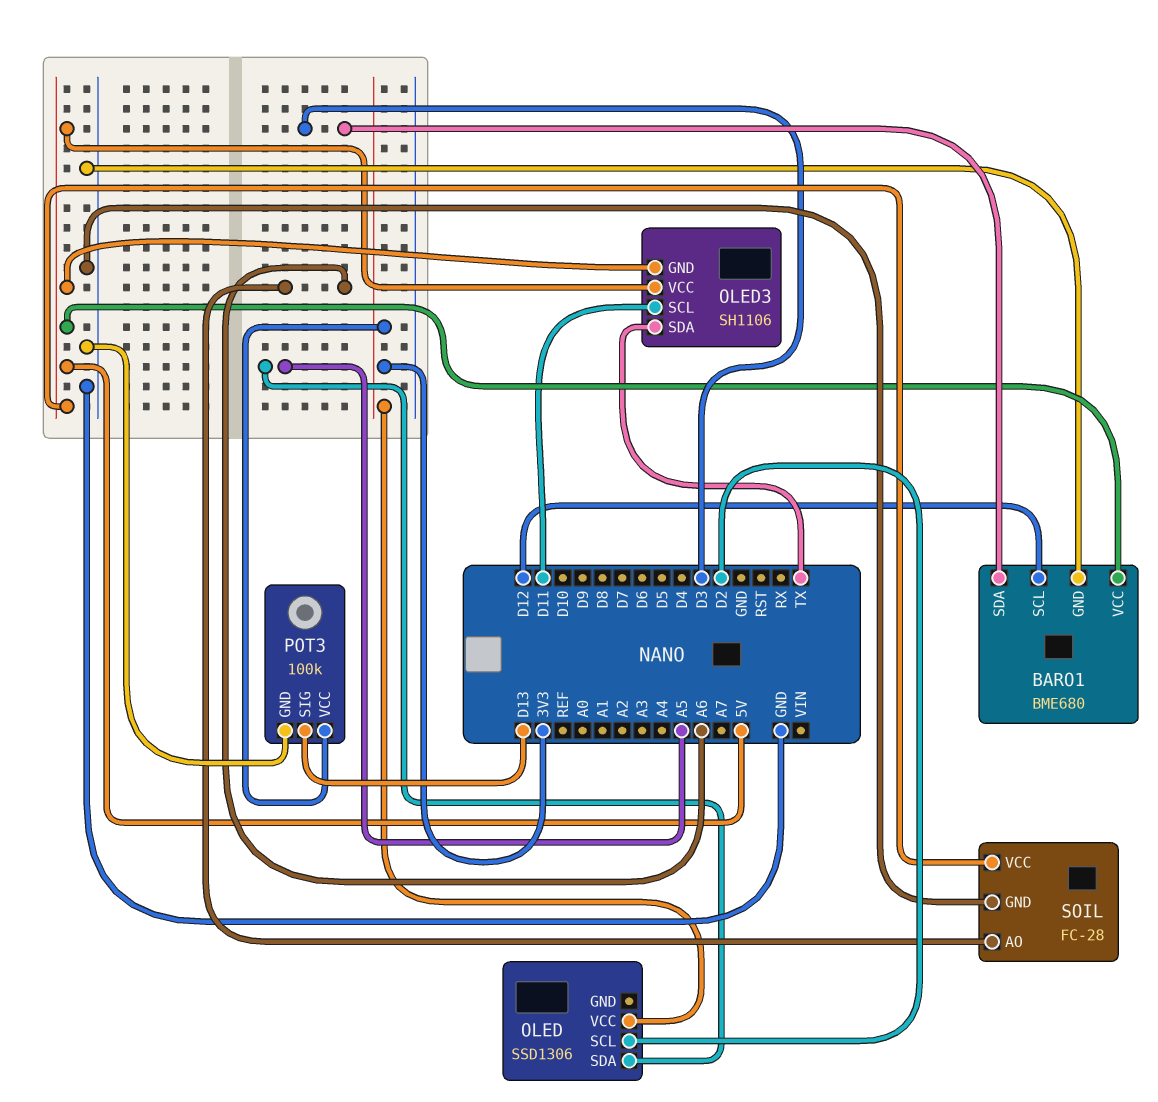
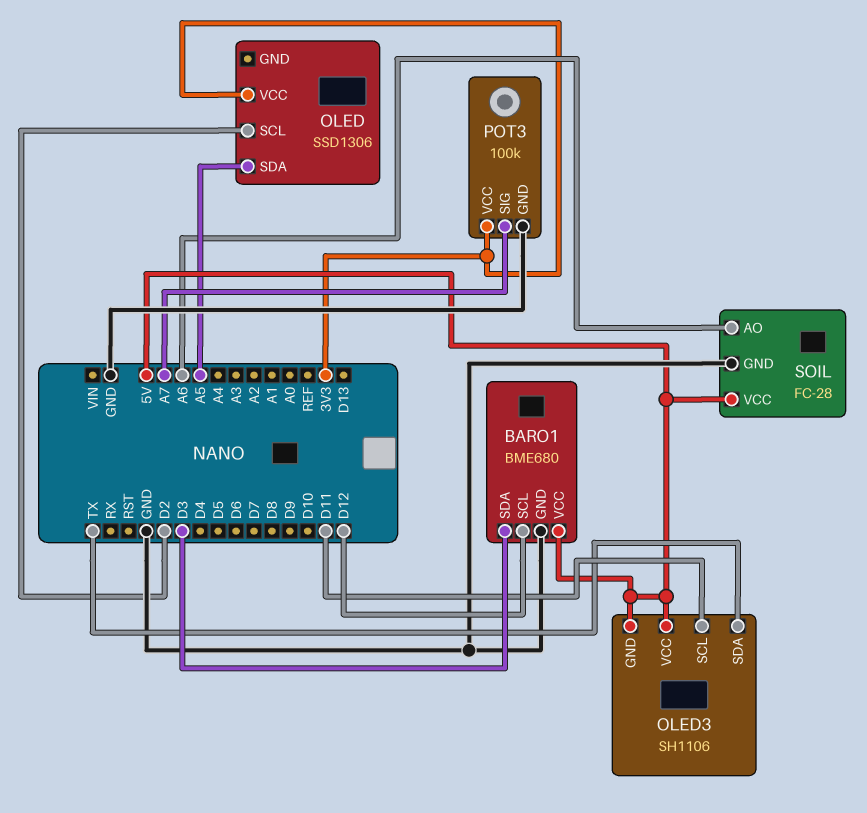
POT3 pin SIG: D13 -> A7

